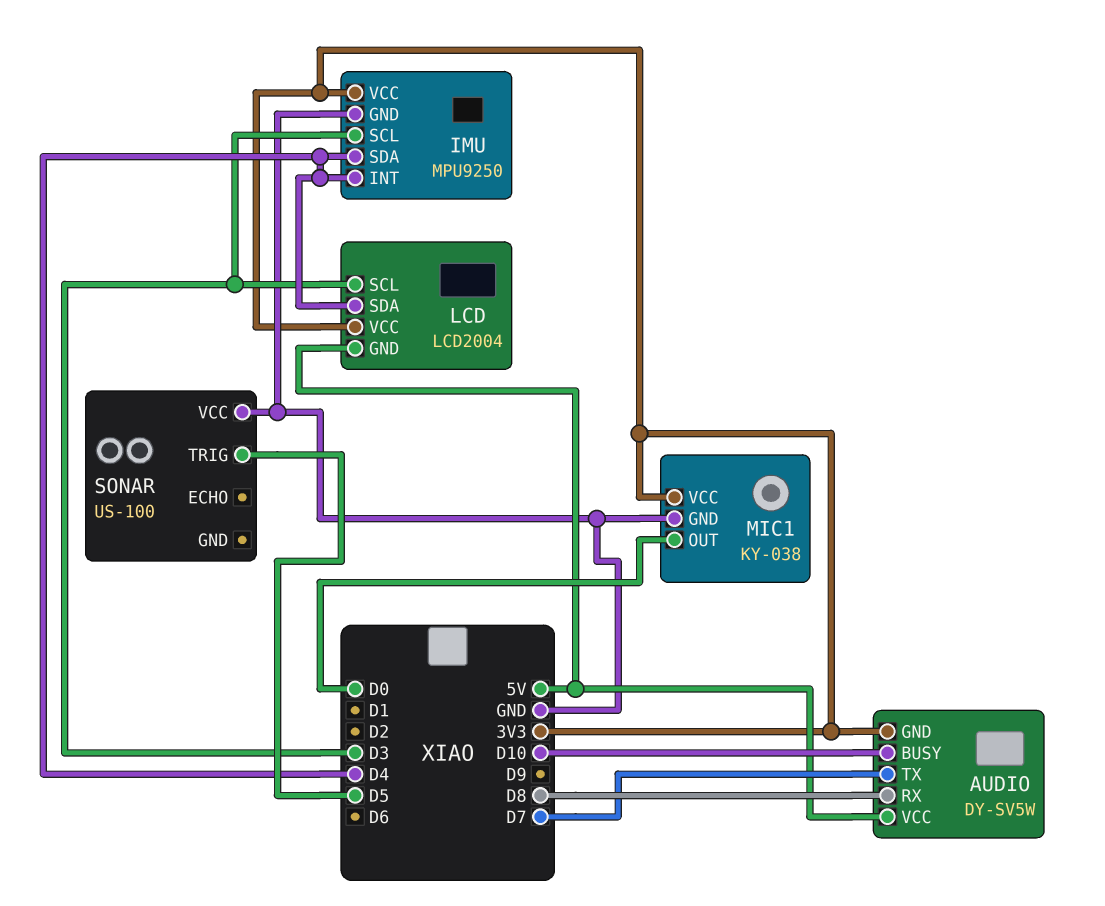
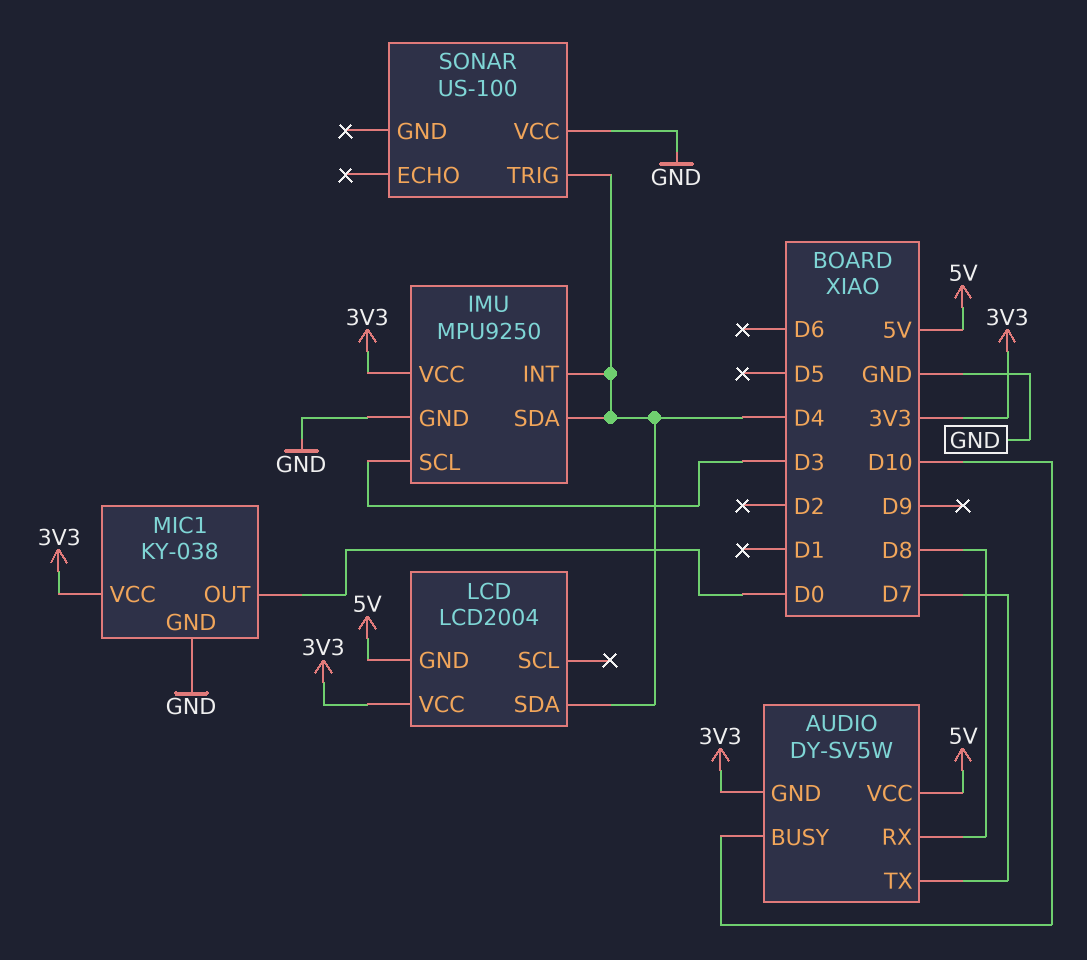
LCD pin SCL: D3 -> none
SONAR pin TRIG: D5 -> D4

